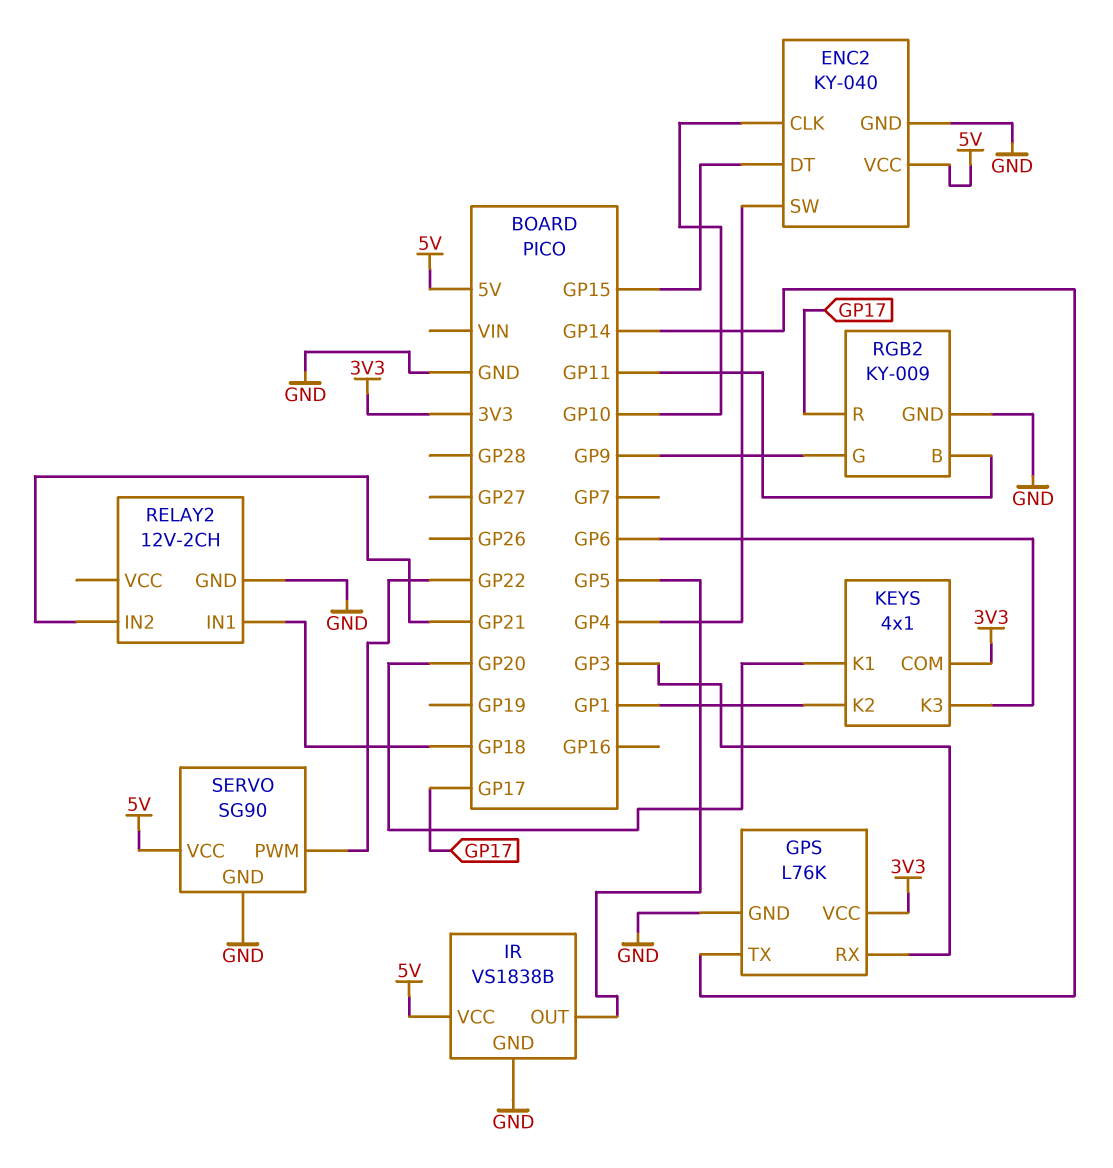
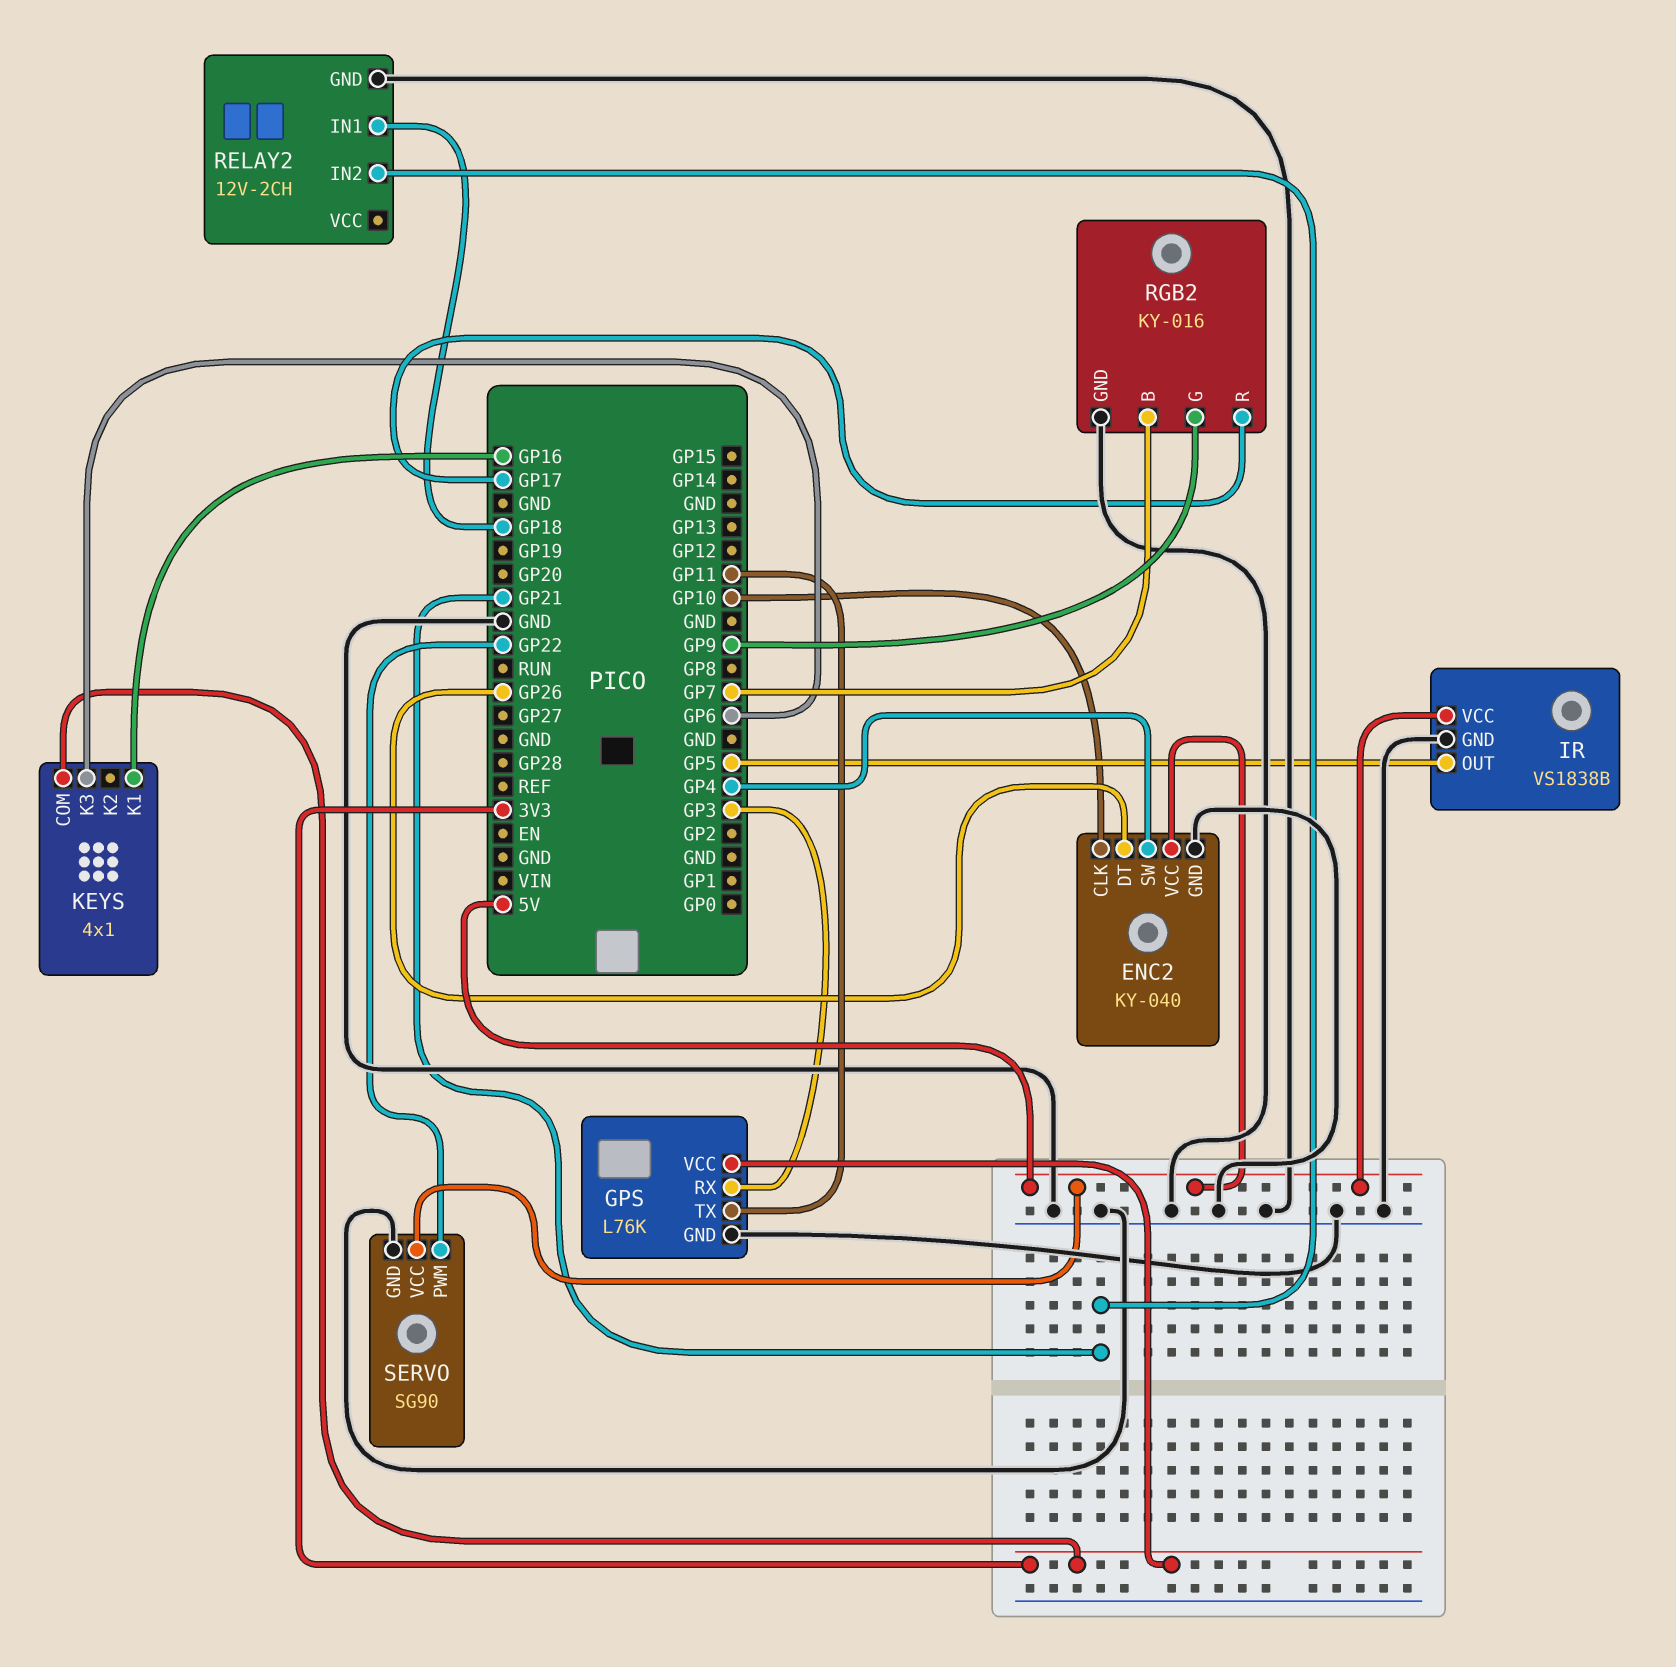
ENC2 pin DT: GP15 -> GP26
GPS pin TX: GP14 -> GP11
KEYS pin K1: GP20 -> GP16
KEYS pin K2: GP1 -> none
RGB2: KY-009 -> KY-016
RGB2 pin B: GP11 -> GP7

